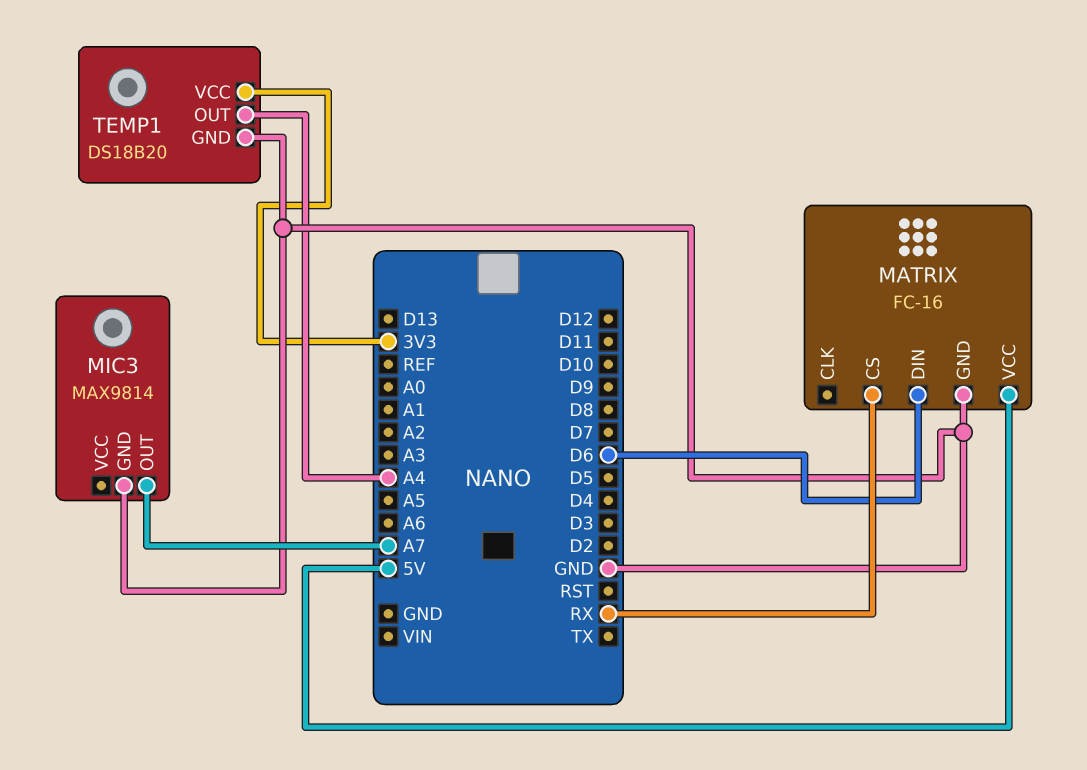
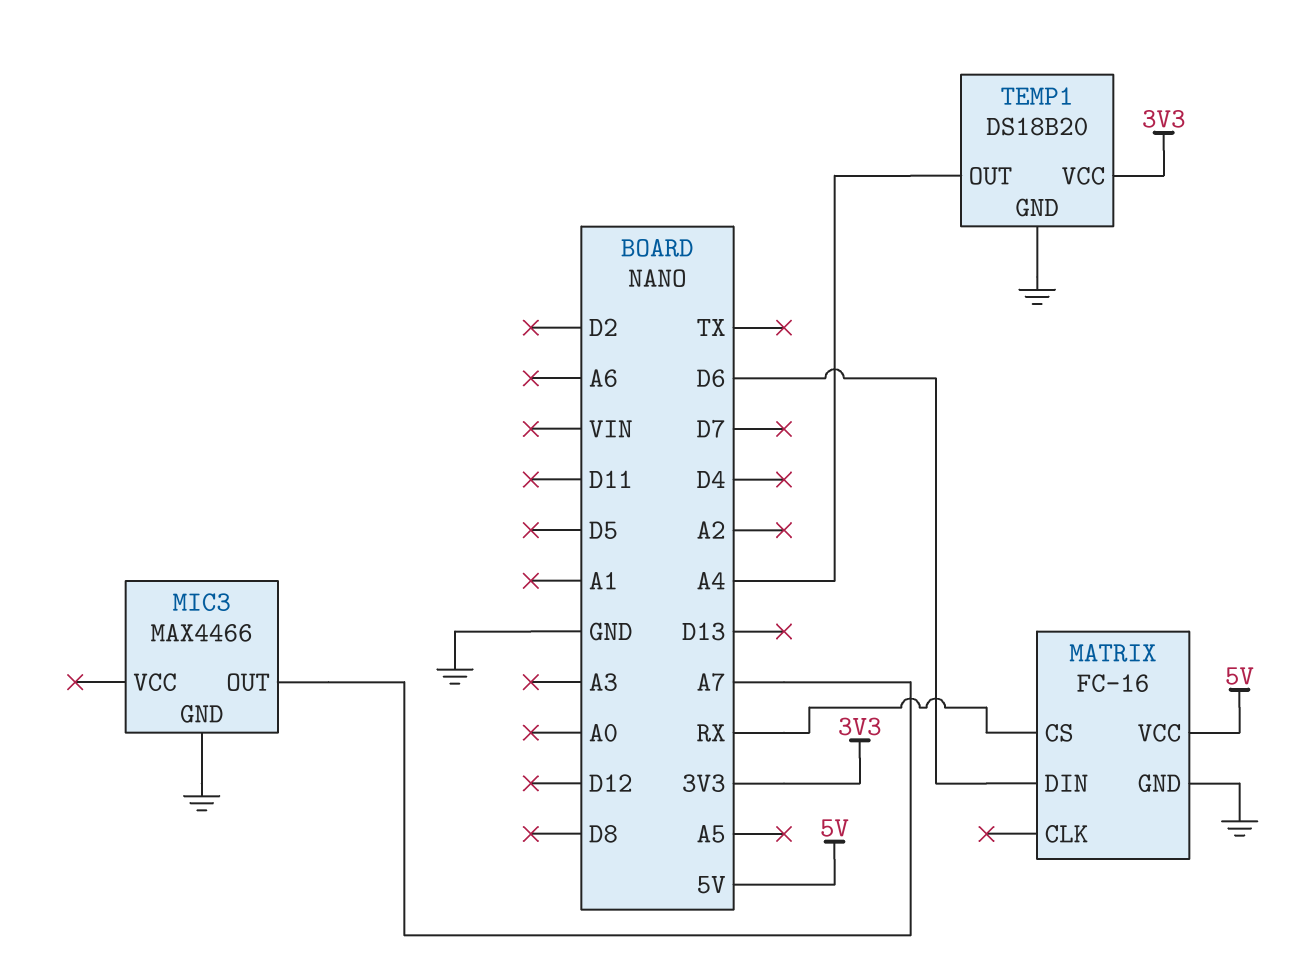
MIC3: MAX9814 -> MAX4466

